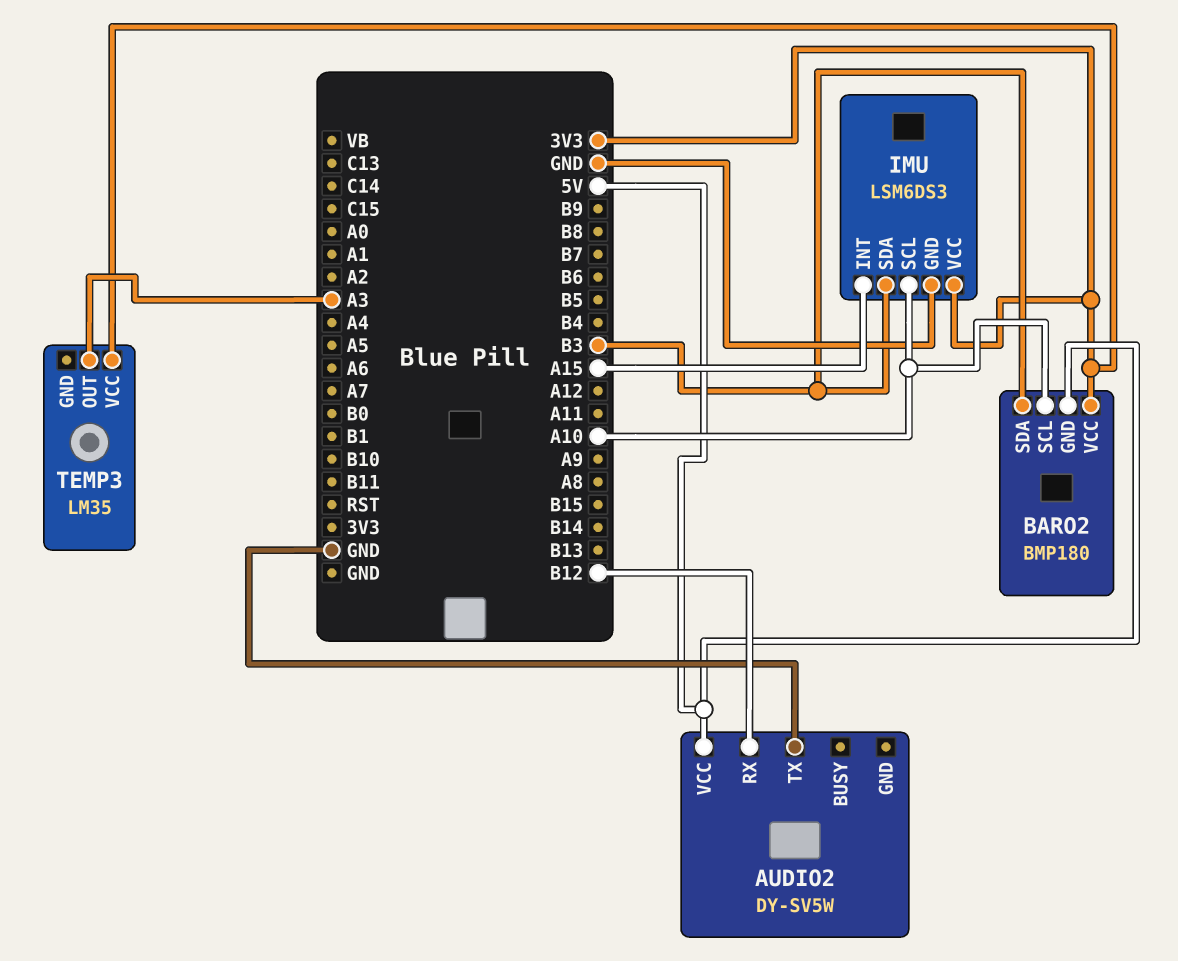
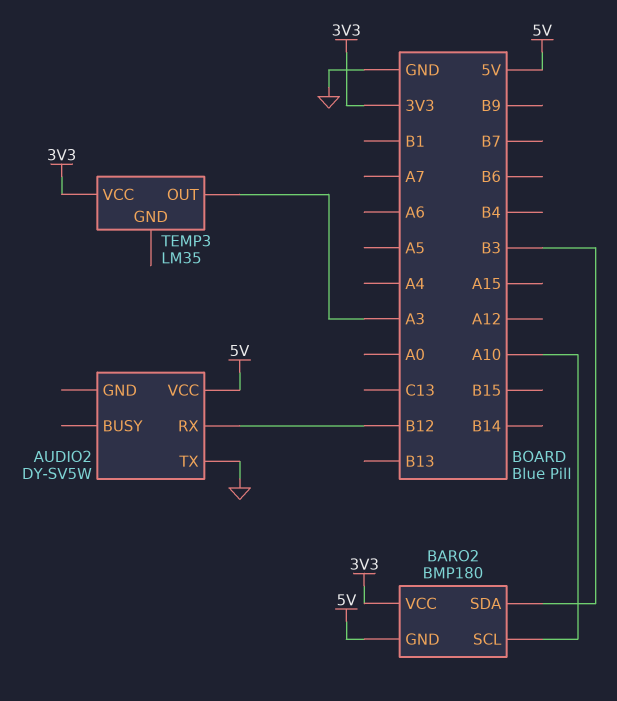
IMU: LSM6DS3 -> none
IMU pin GND: GND -> none
IMU pin INT: A15 -> none
IMU pin SCL: A10 -> none
IMU pin SDA: B3 -> none
IMU pin VCC: 3V3 -> none

